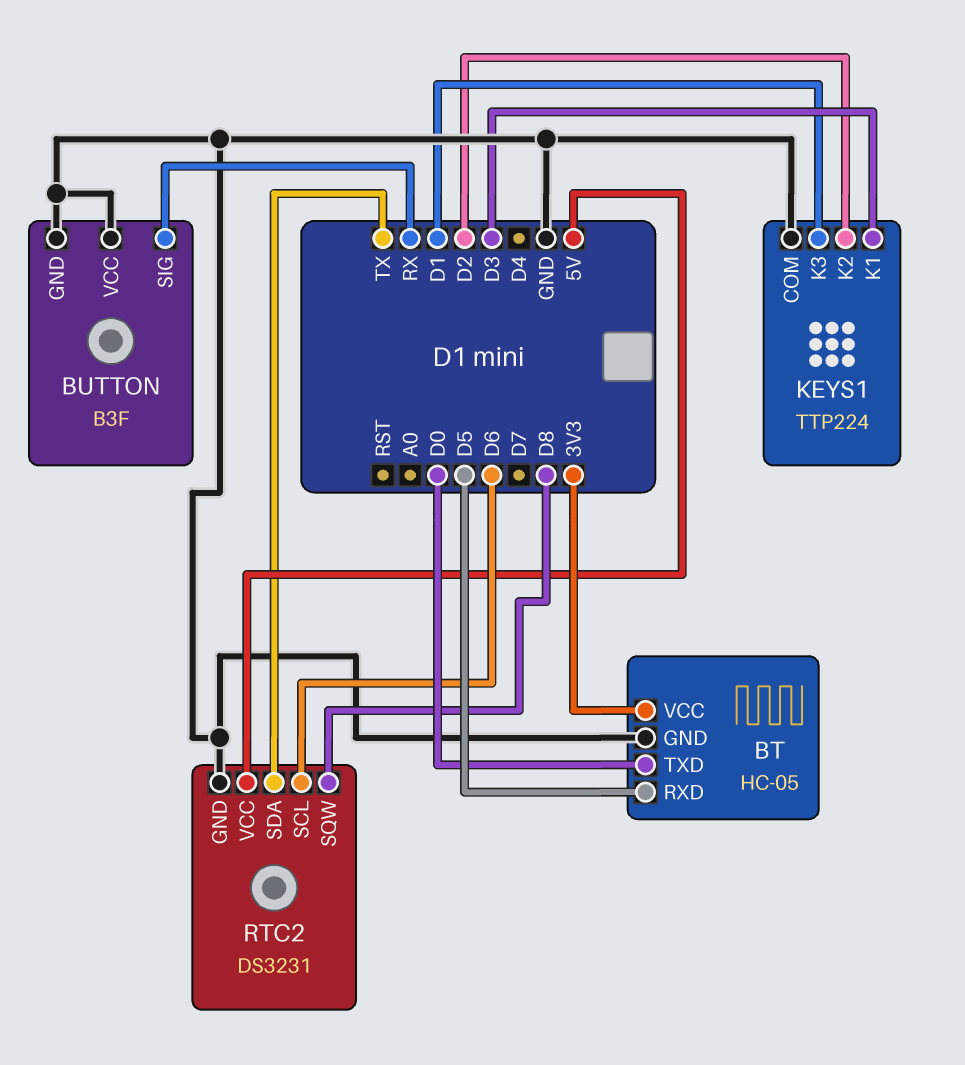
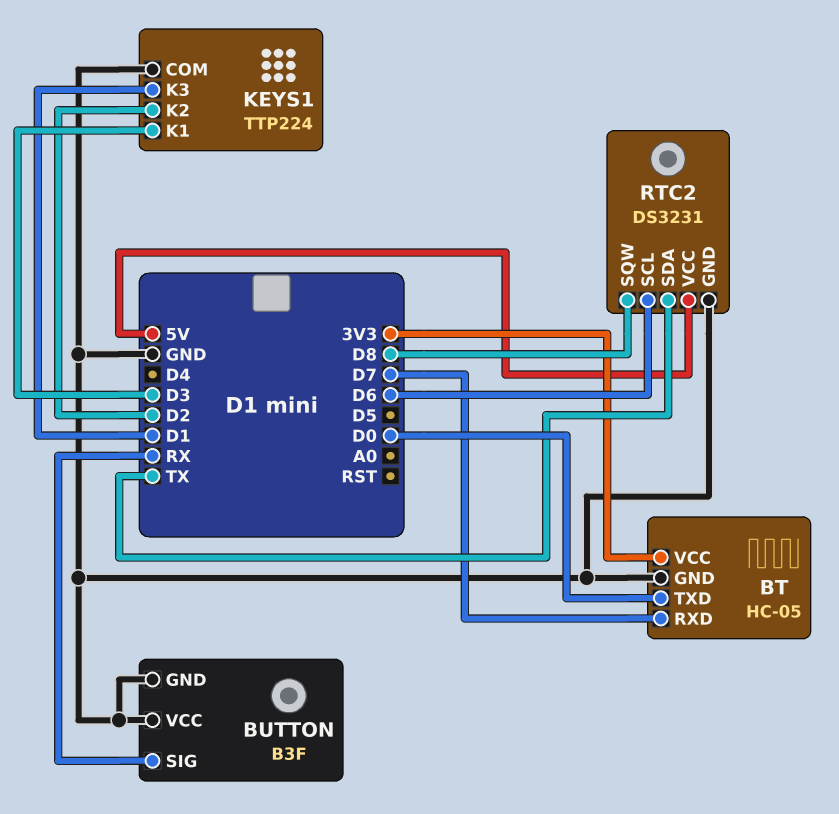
BT pin RXD: D5 -> D7

